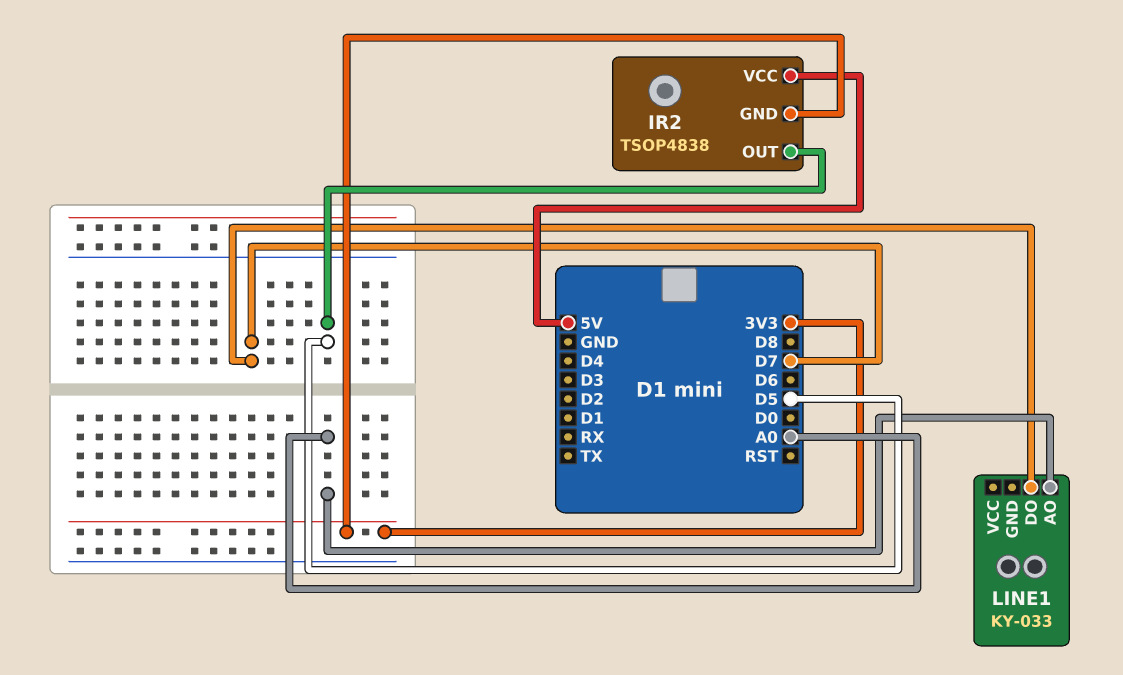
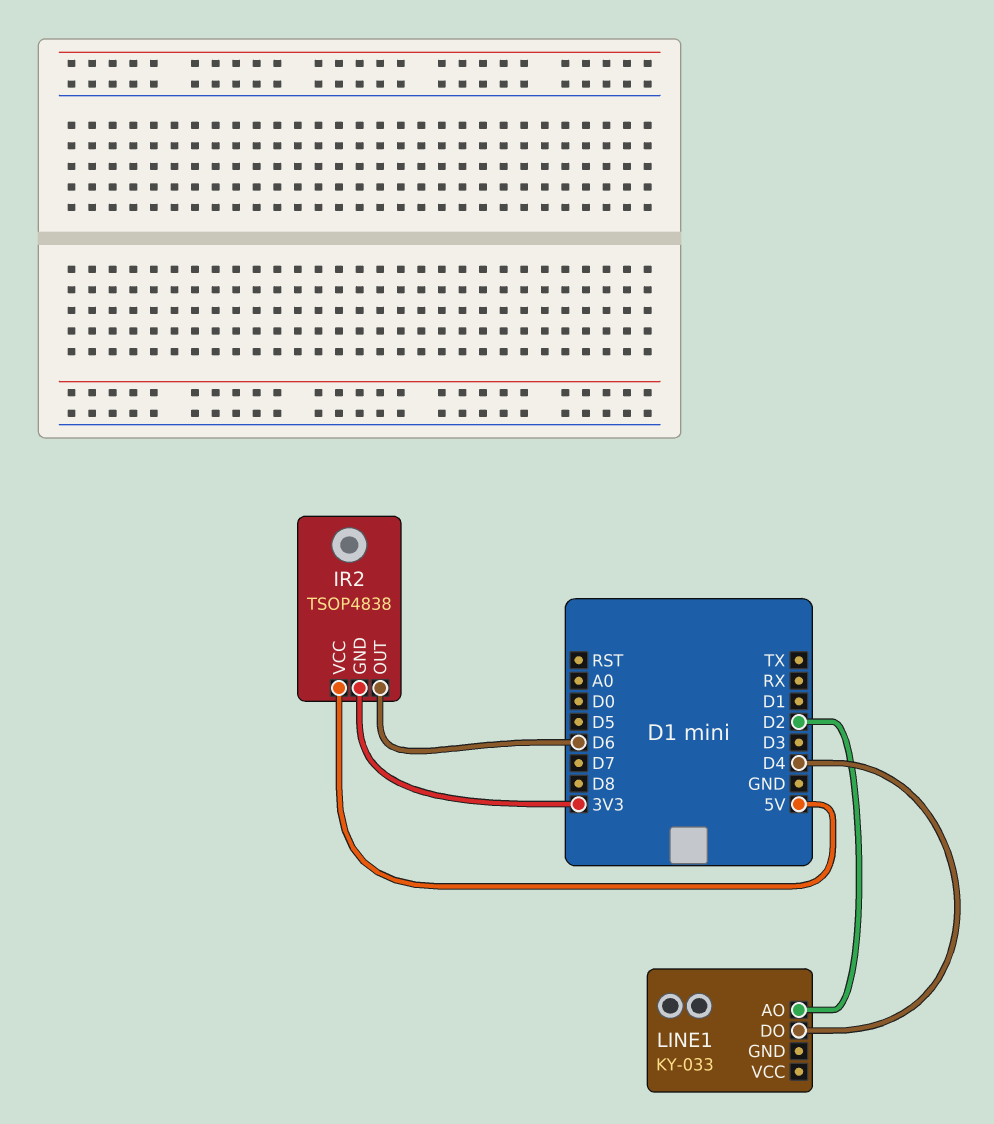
IR2 pin OUT: D5 -> D6
LINE1 pin AO: A0 -> D2
LINE1 pin DO: D7 -> D4

